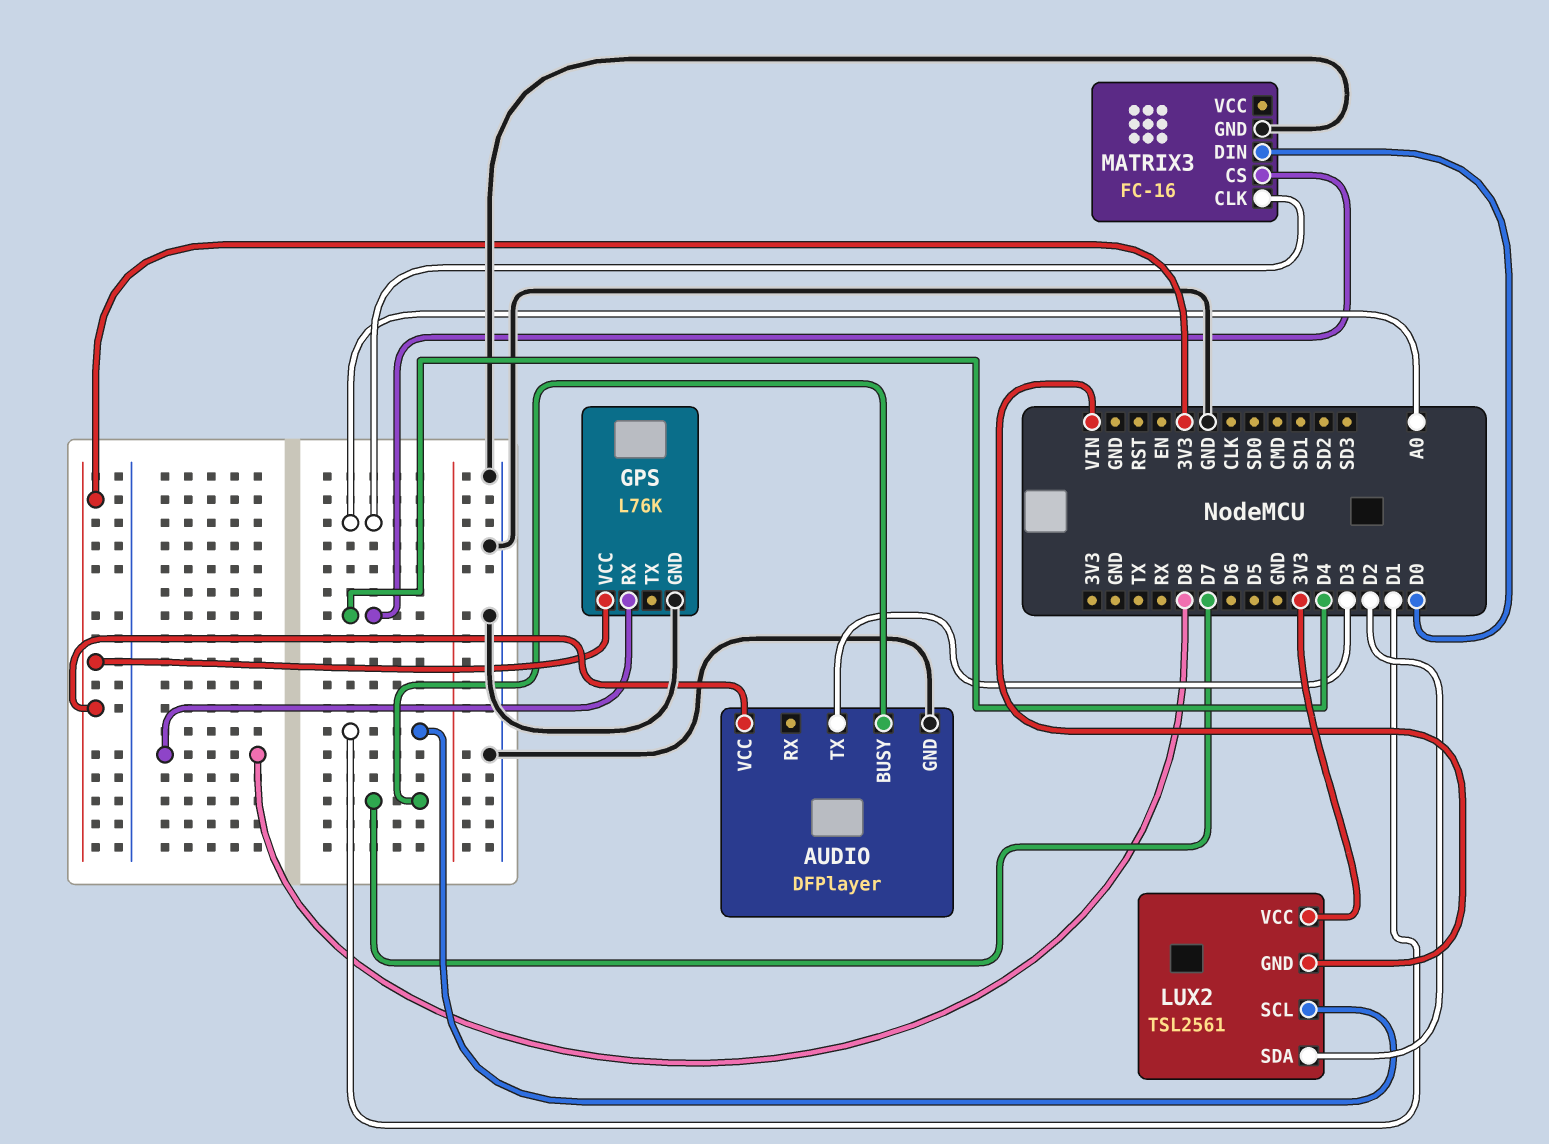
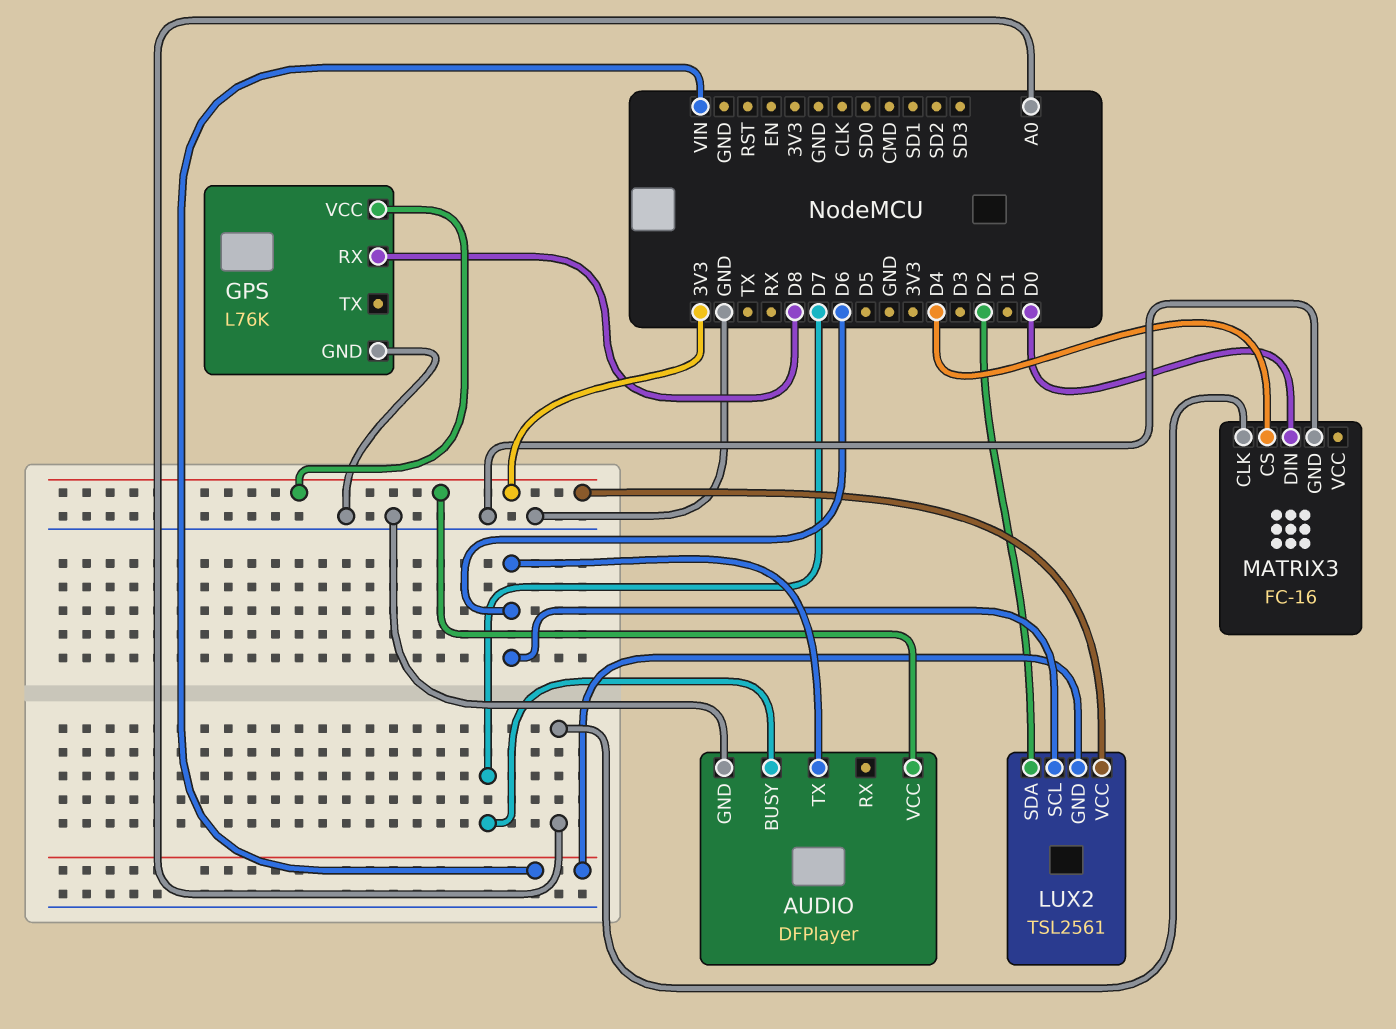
AUDIO pin TX: D3 -> D6
LUX2 pin SCL: D1 -> D6

